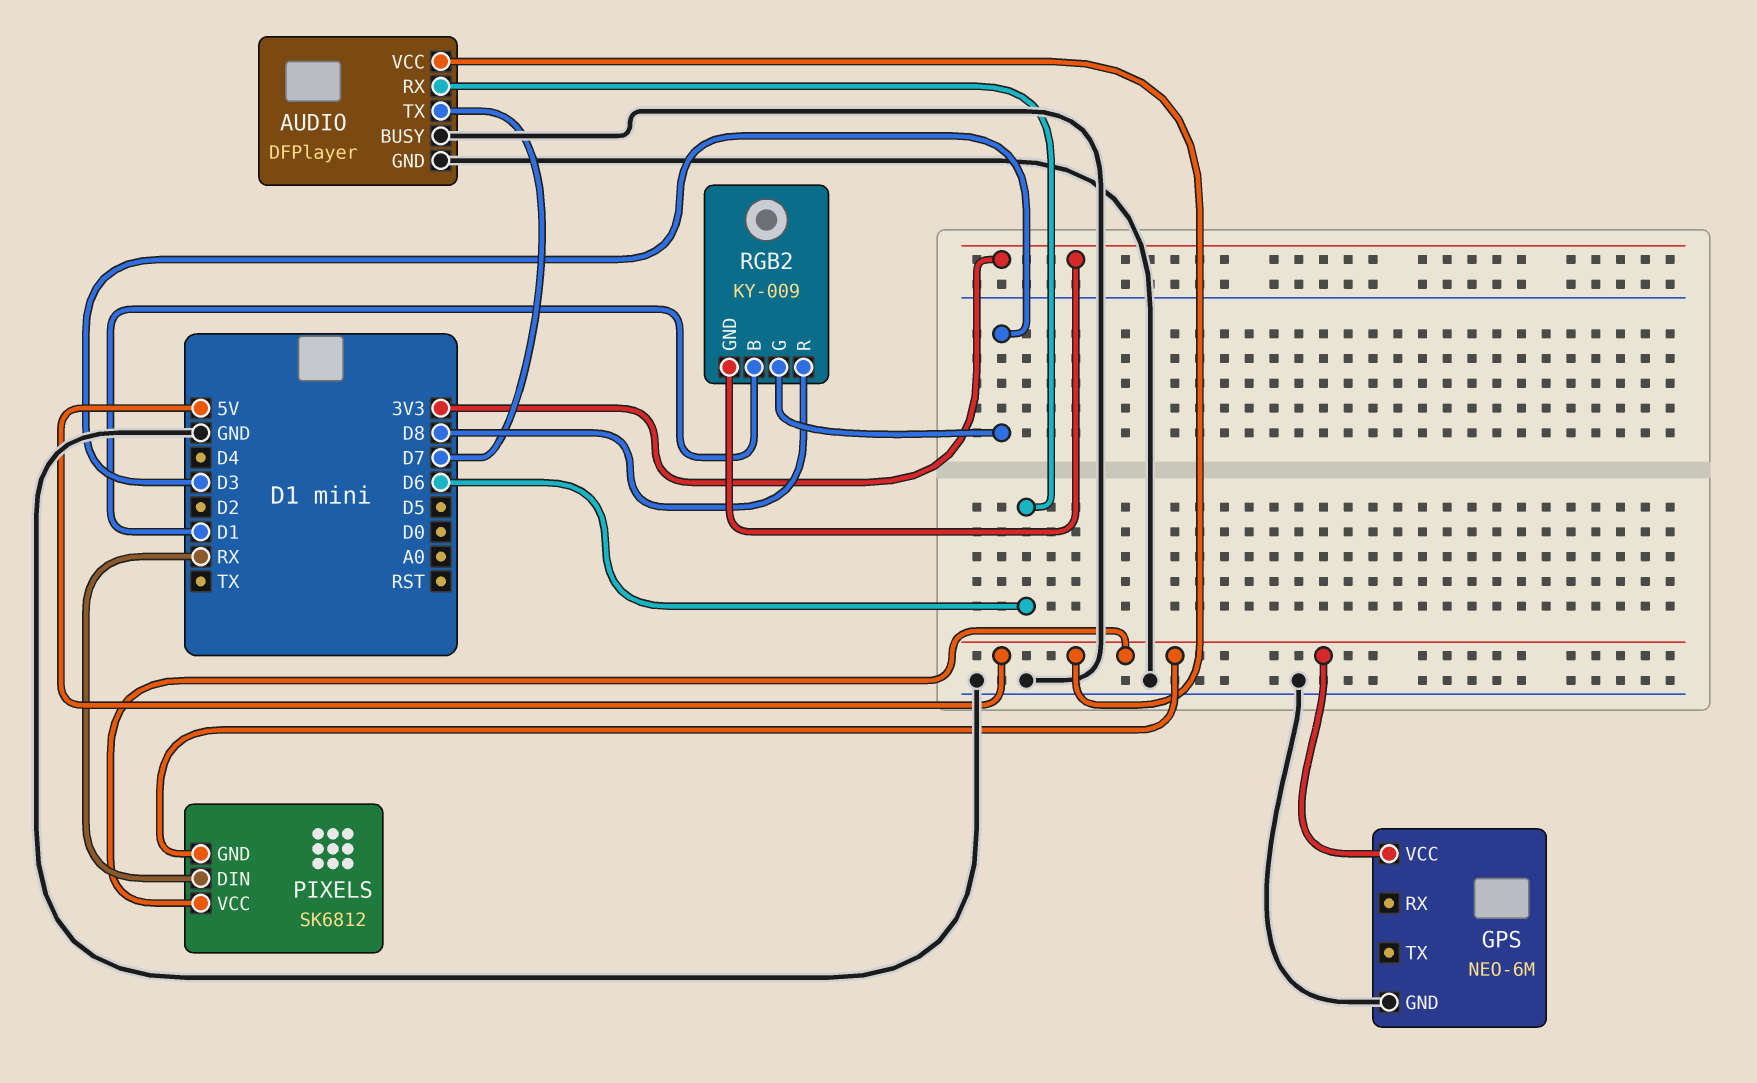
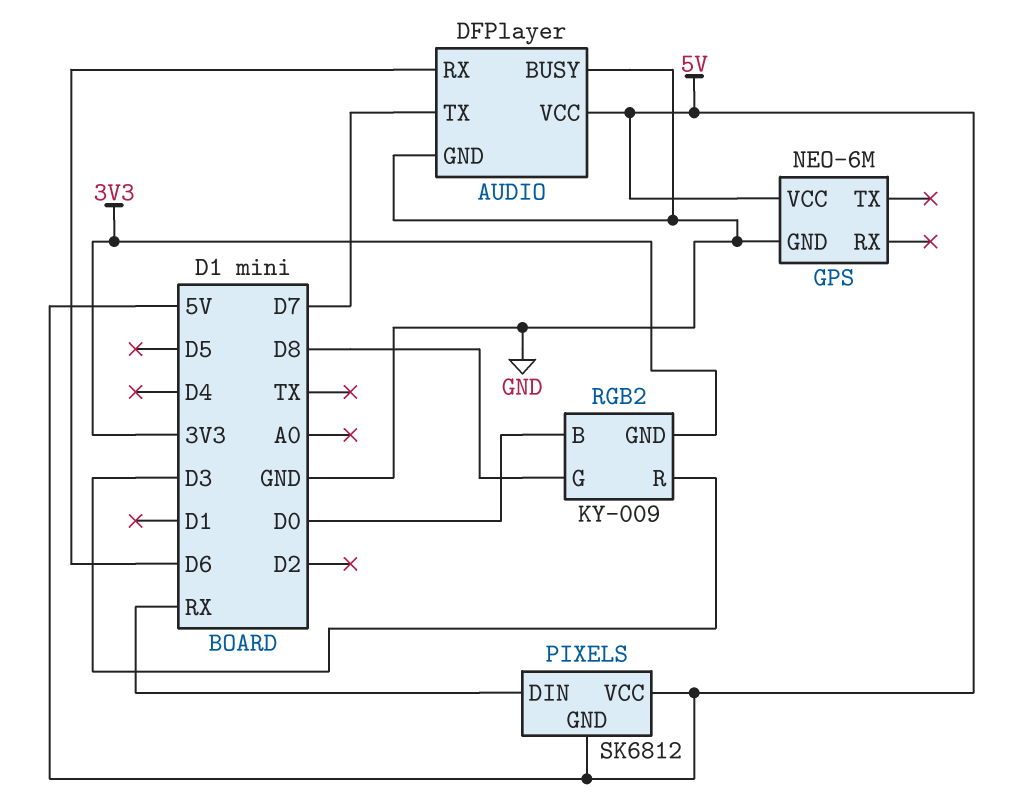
RGB2 pin B: D1 -> D0
RGB2 pin G: D3 -> D8
RGB2 pin R: D8 -> D3

